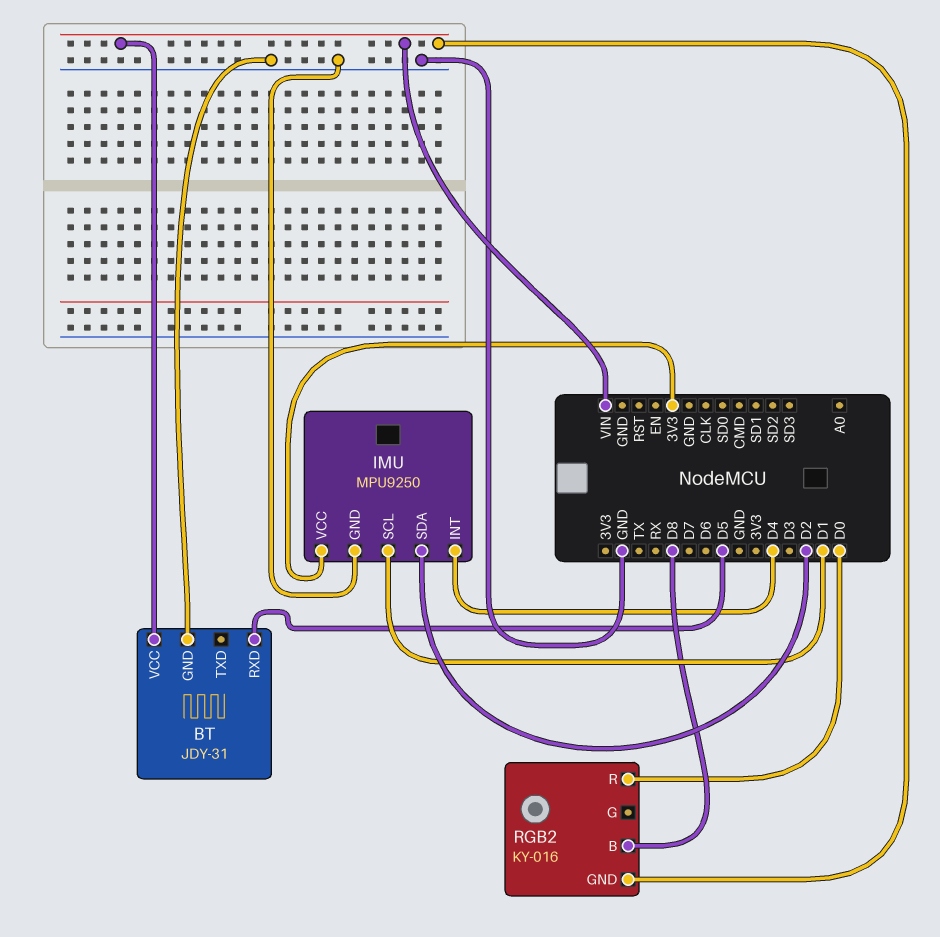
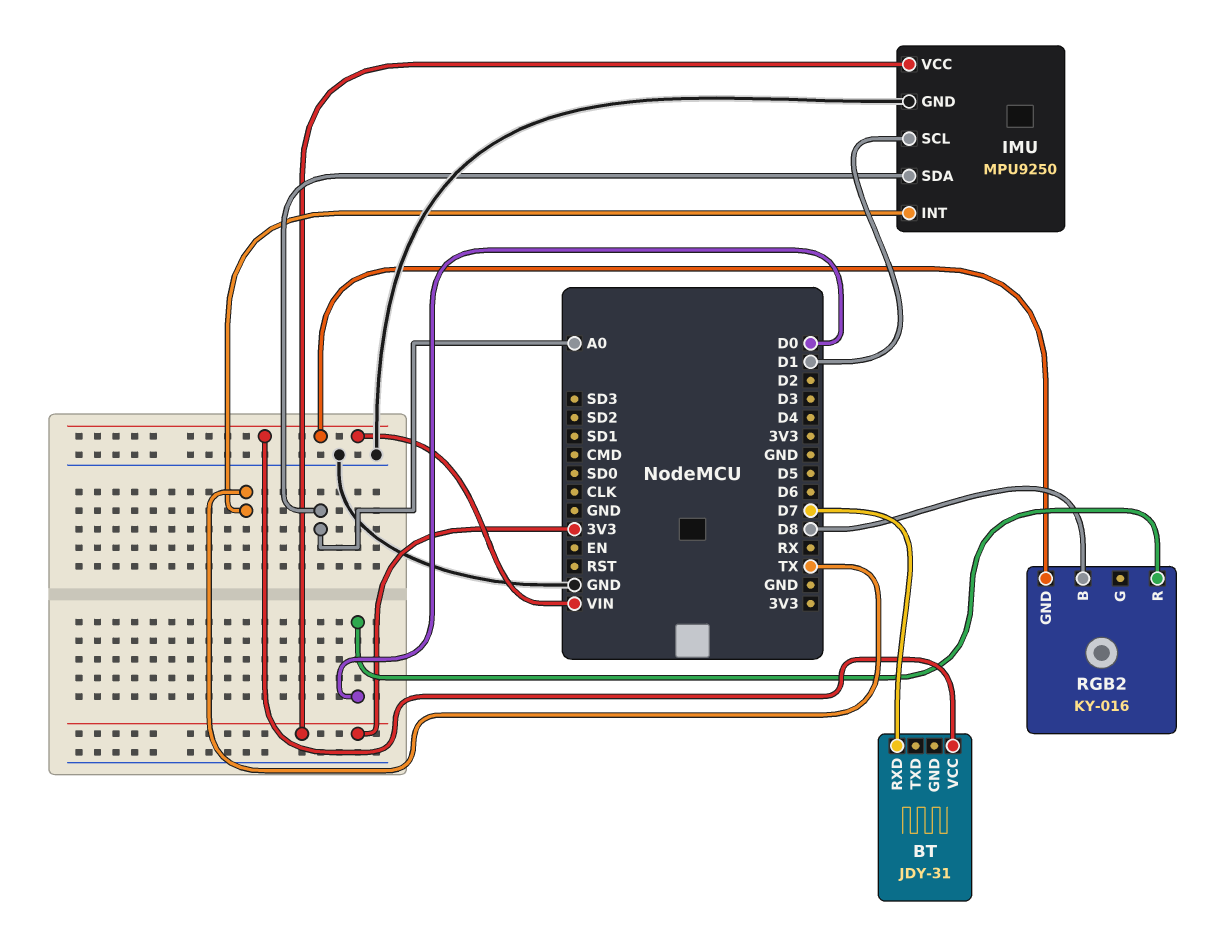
BT pin GND: GND -> none
BT pin RXD: D5 -> D7
IMU pin INT: D4 -> TX
IMU pin SDA: D2 -> A0

